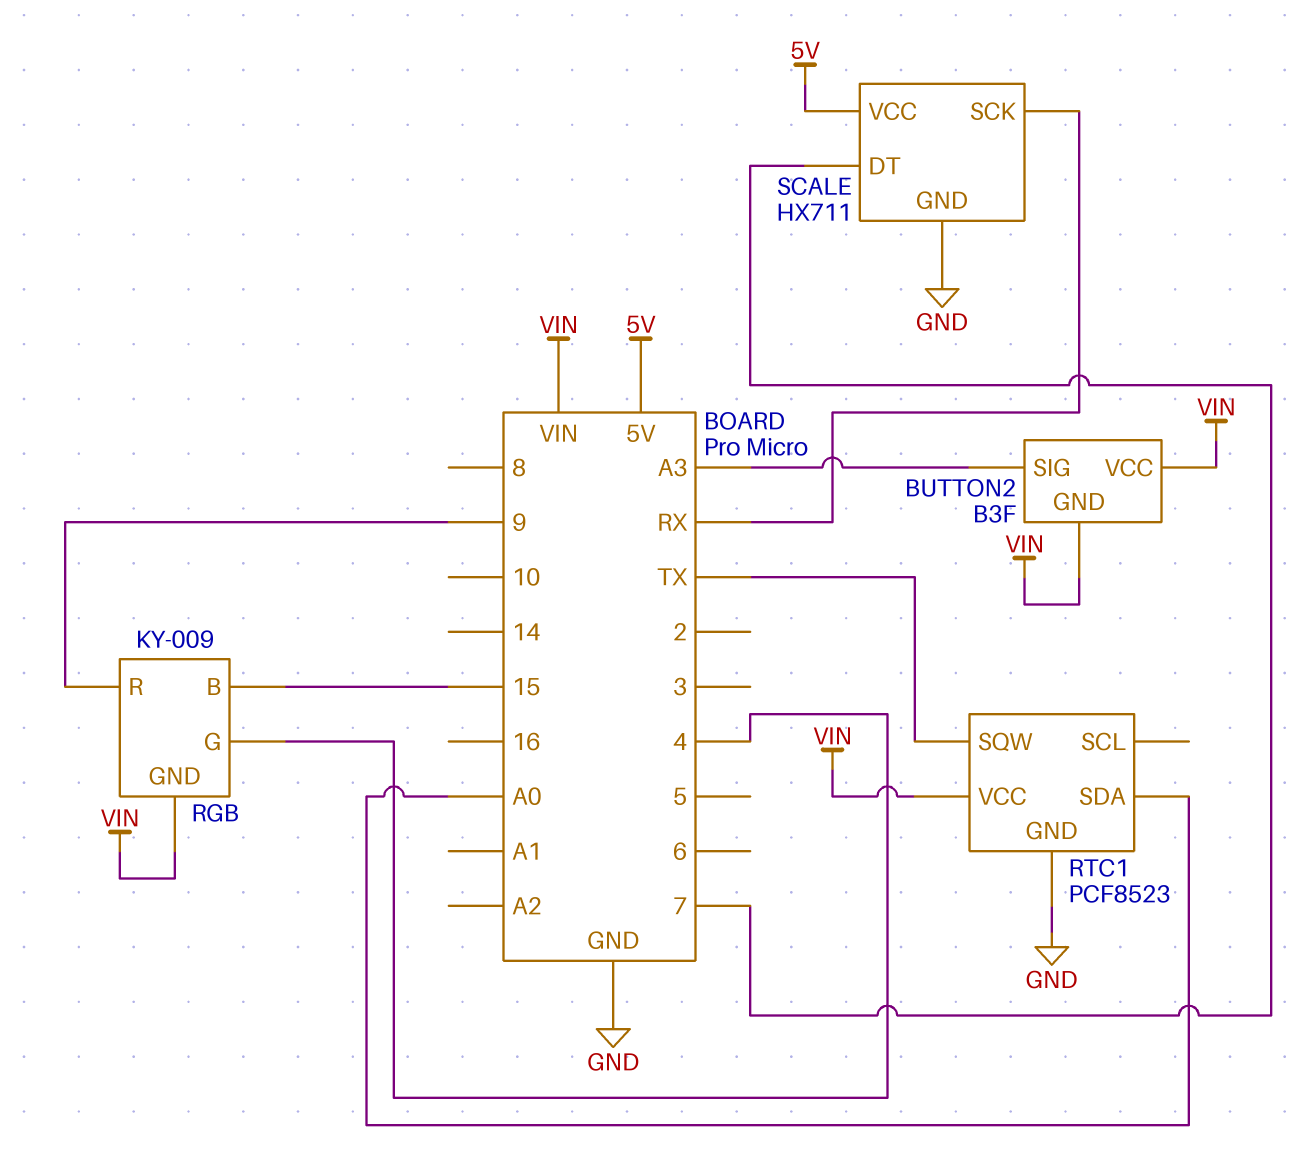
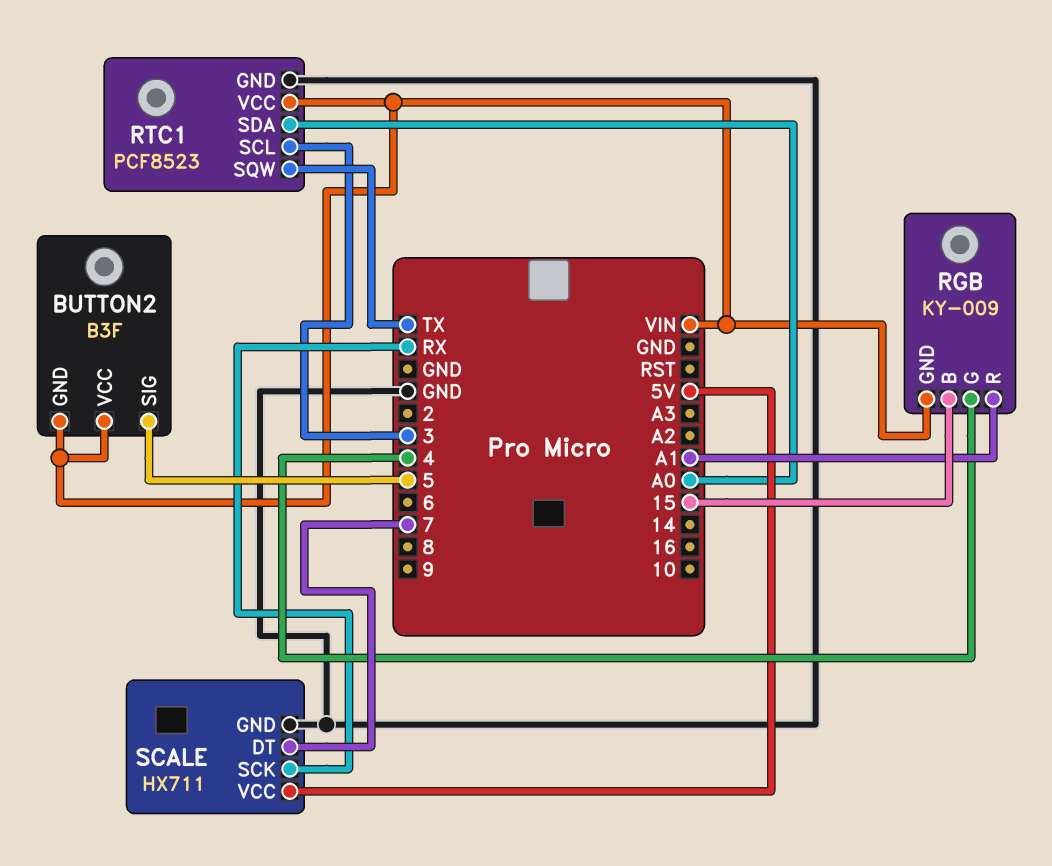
BUTTON2 pin SIG: A3 -> 5
RGB pin R: 9 -> A1
RTC1 pin SCL: none -> 3

